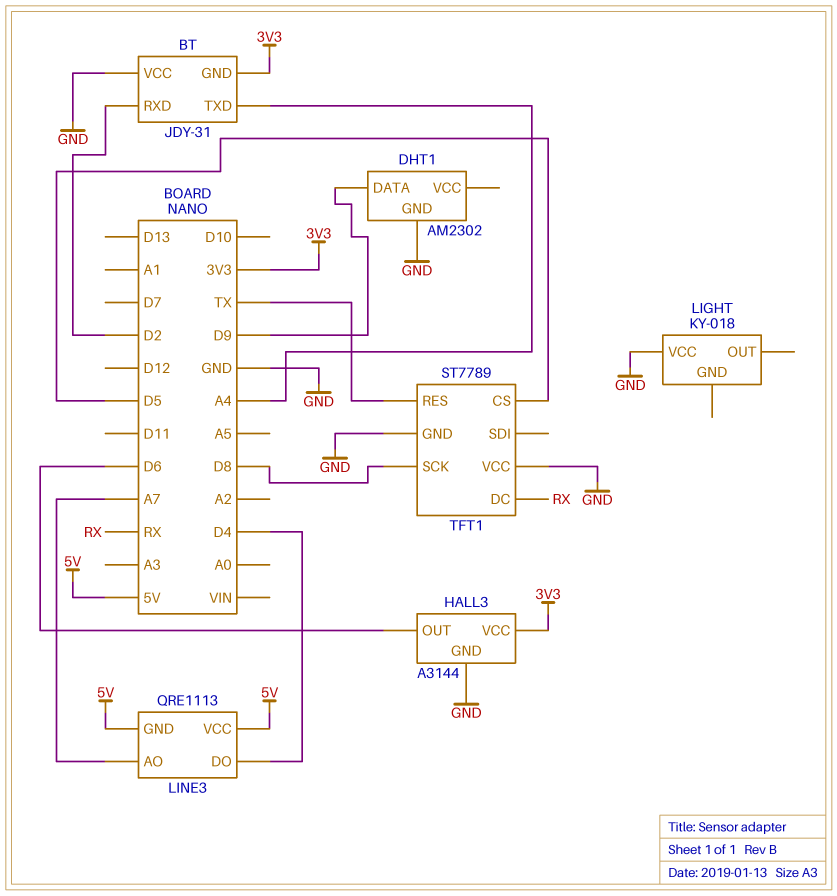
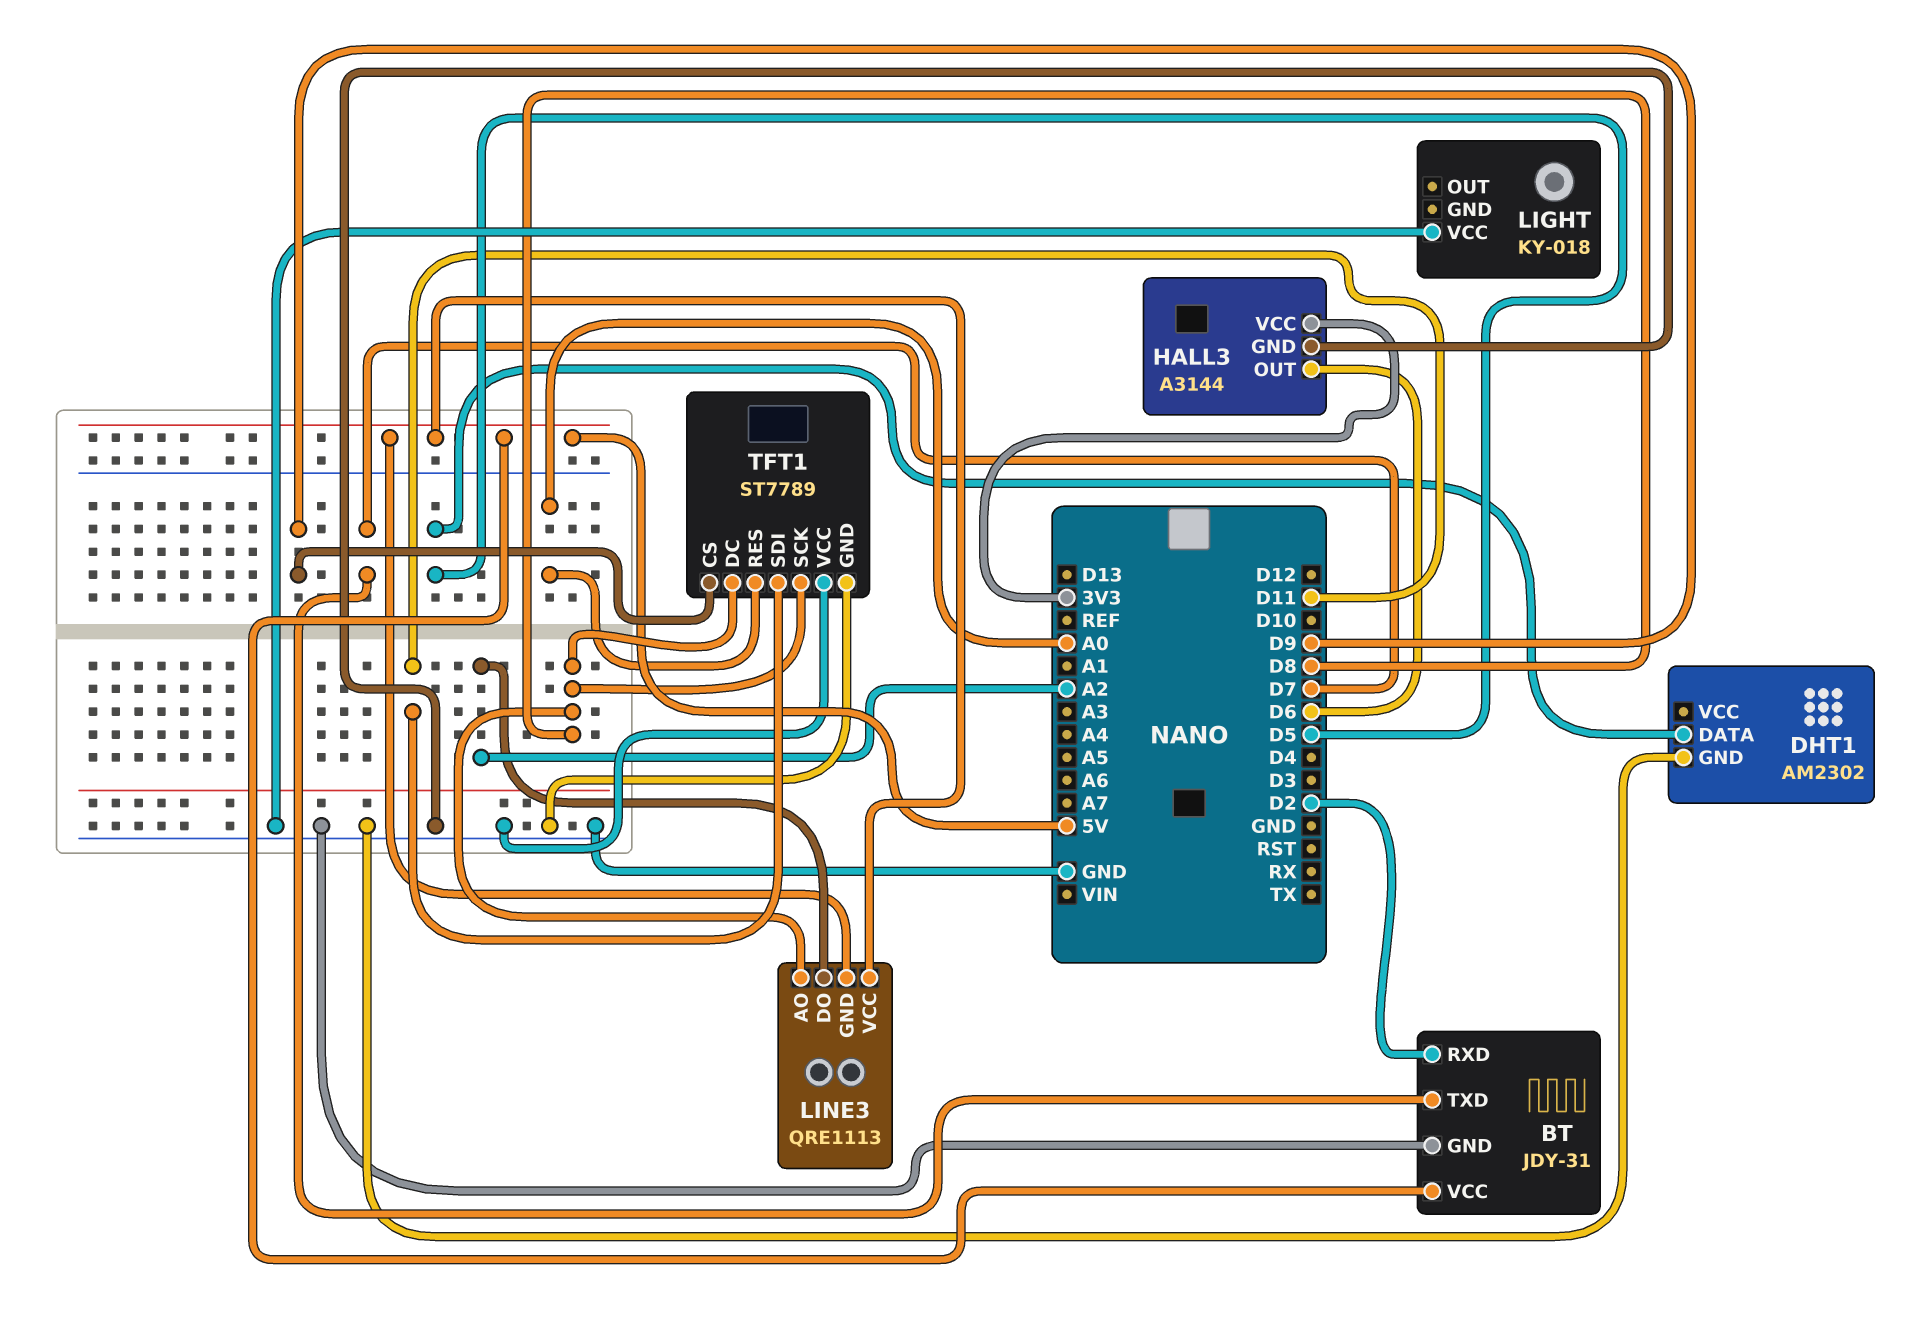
BT pin GND: 3V3 -> GND
BT pin TXD: A4 -> D7
BT pin VCC: GND -> 5V
DHT1 pin DATA: D9 -> D5
LINE3 pin AO: A7 -> D8
LINE3 pin DO: D4 -> A2
TFT1 pin CS: D5 -> D9
TFT1 pin DC: RX -> D8
TFT1 pin RES: TX -> A0
TFT1 pin SDI: none -> D11

